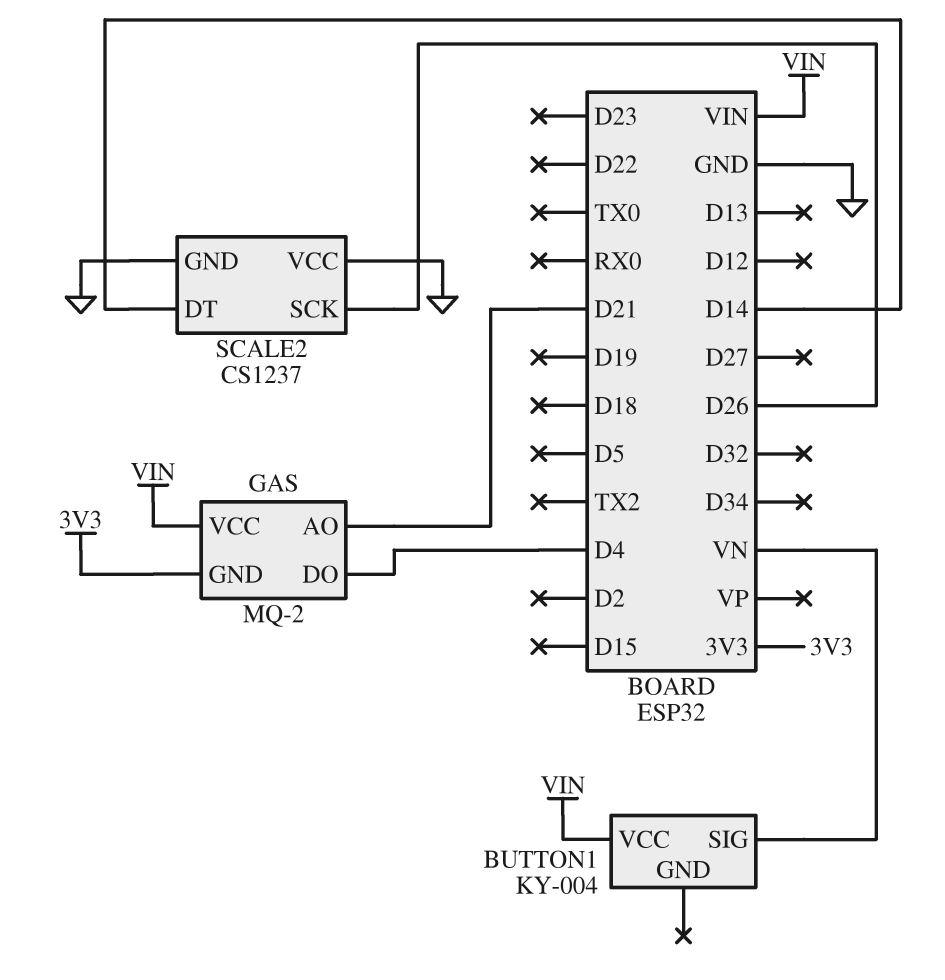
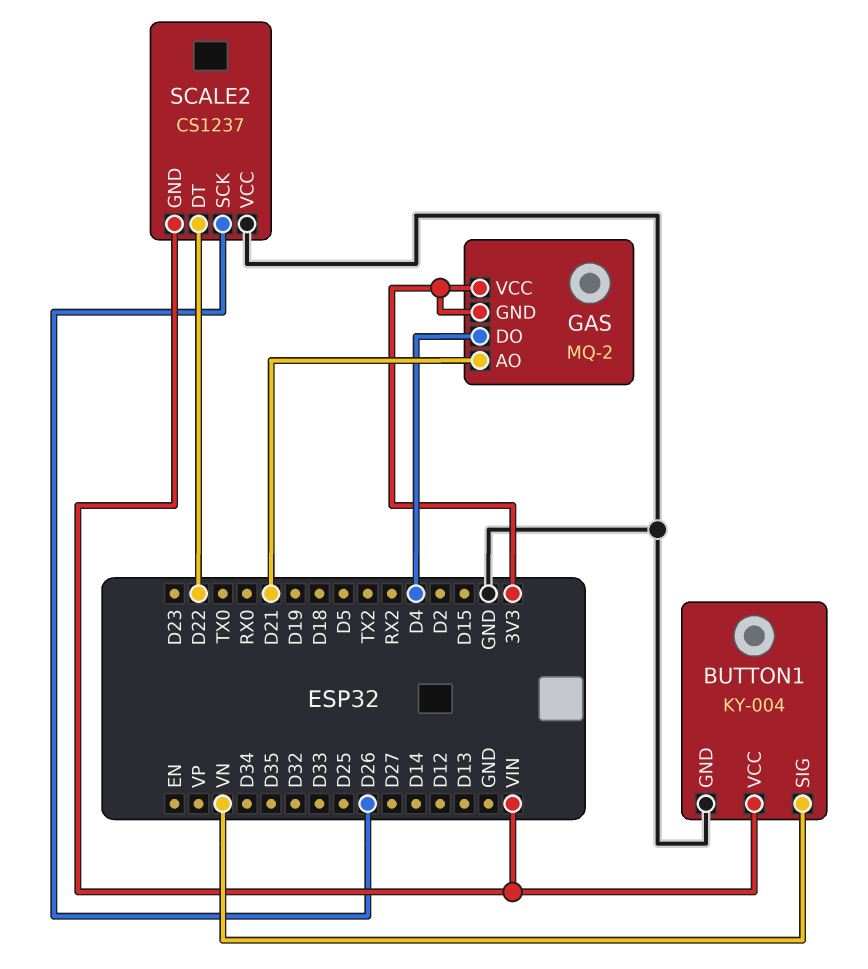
BUTTON1 pin GND: none -> GND
GAS pin VCC: VIN -> 3V3
SCALE2 pin DT: D14 -> D22
SCALE2 pin GND: GND -> VIN

